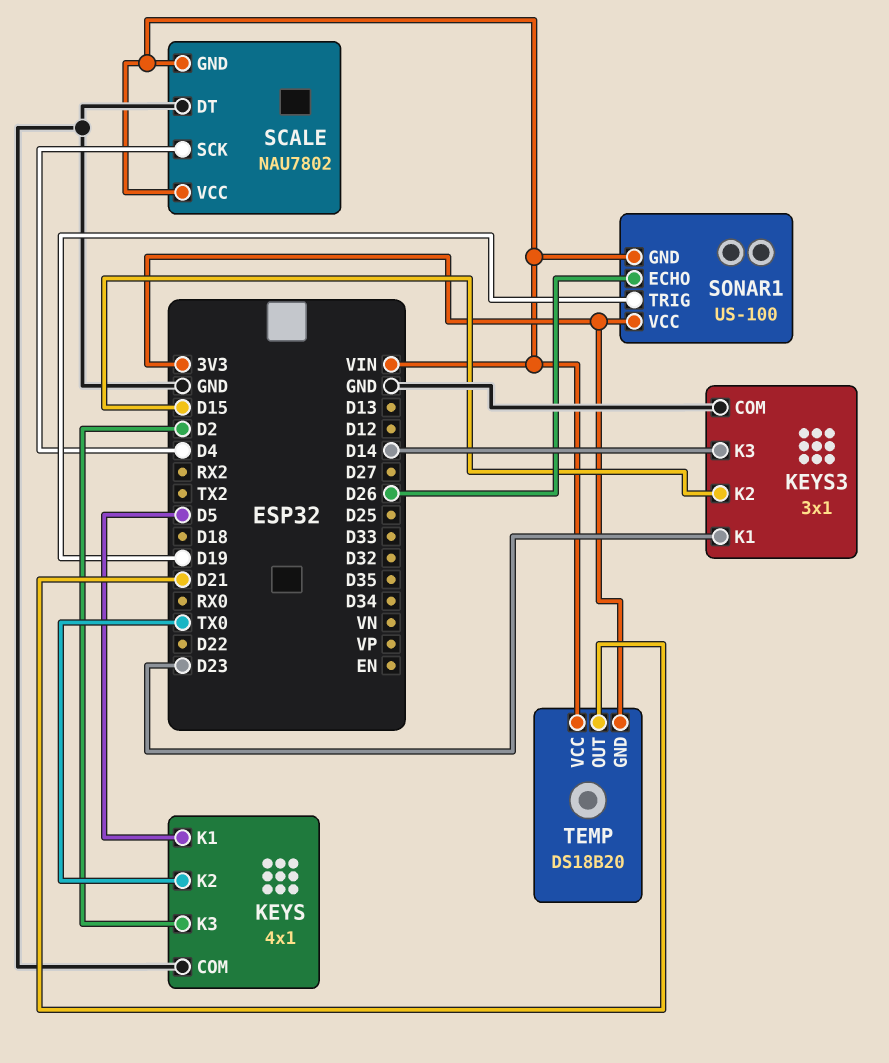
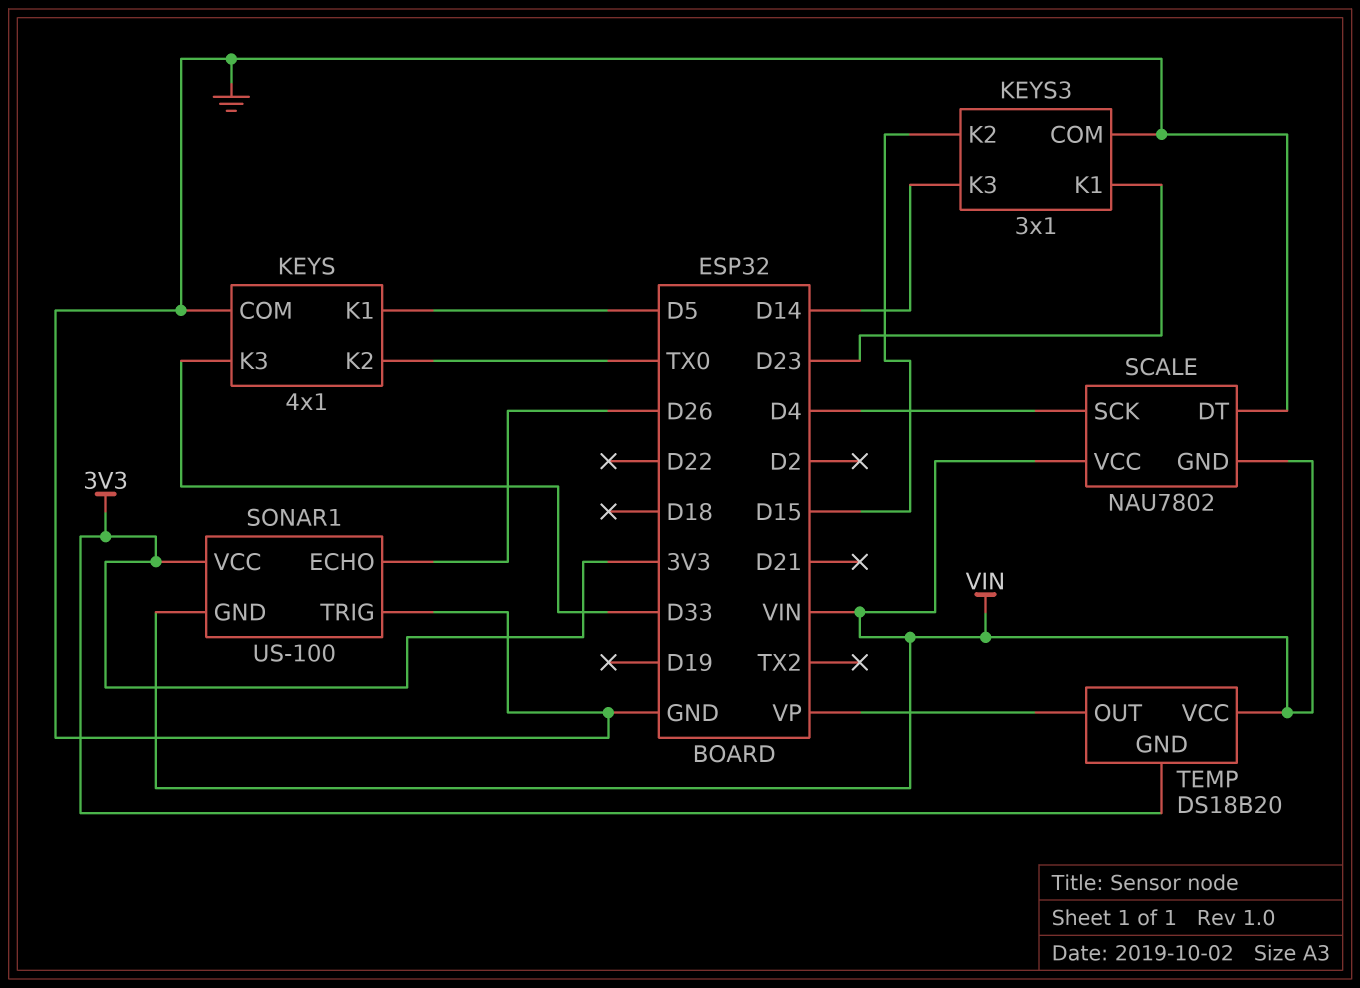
KEYS pin K3: D2 -> D33
SONAR1 pin TRIG: D19 -> GND
TEMP pin OUT: D21 -> VP

